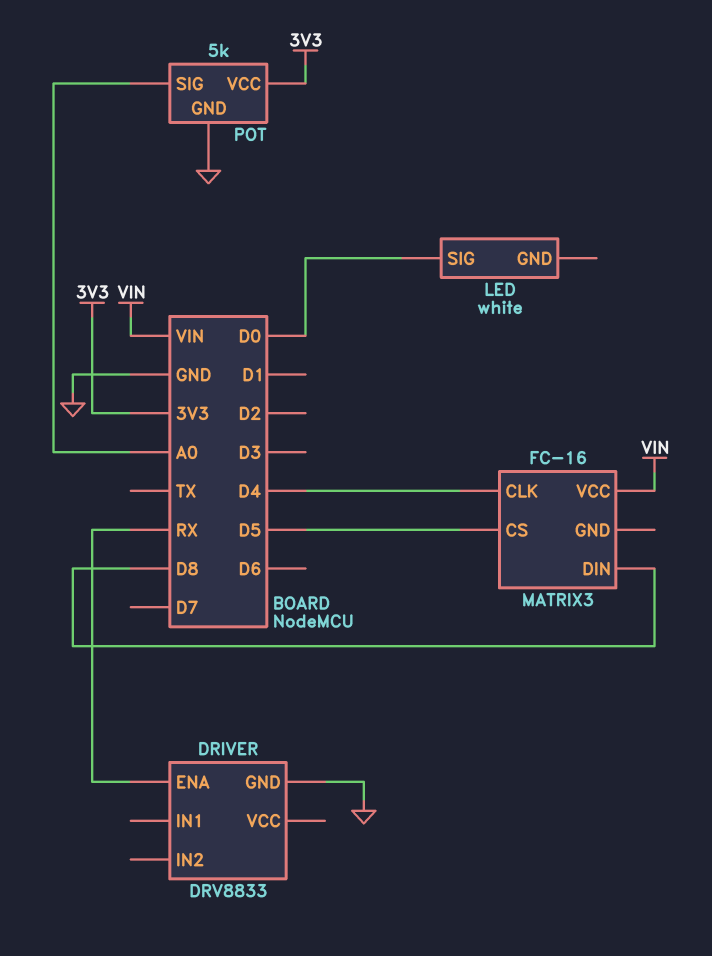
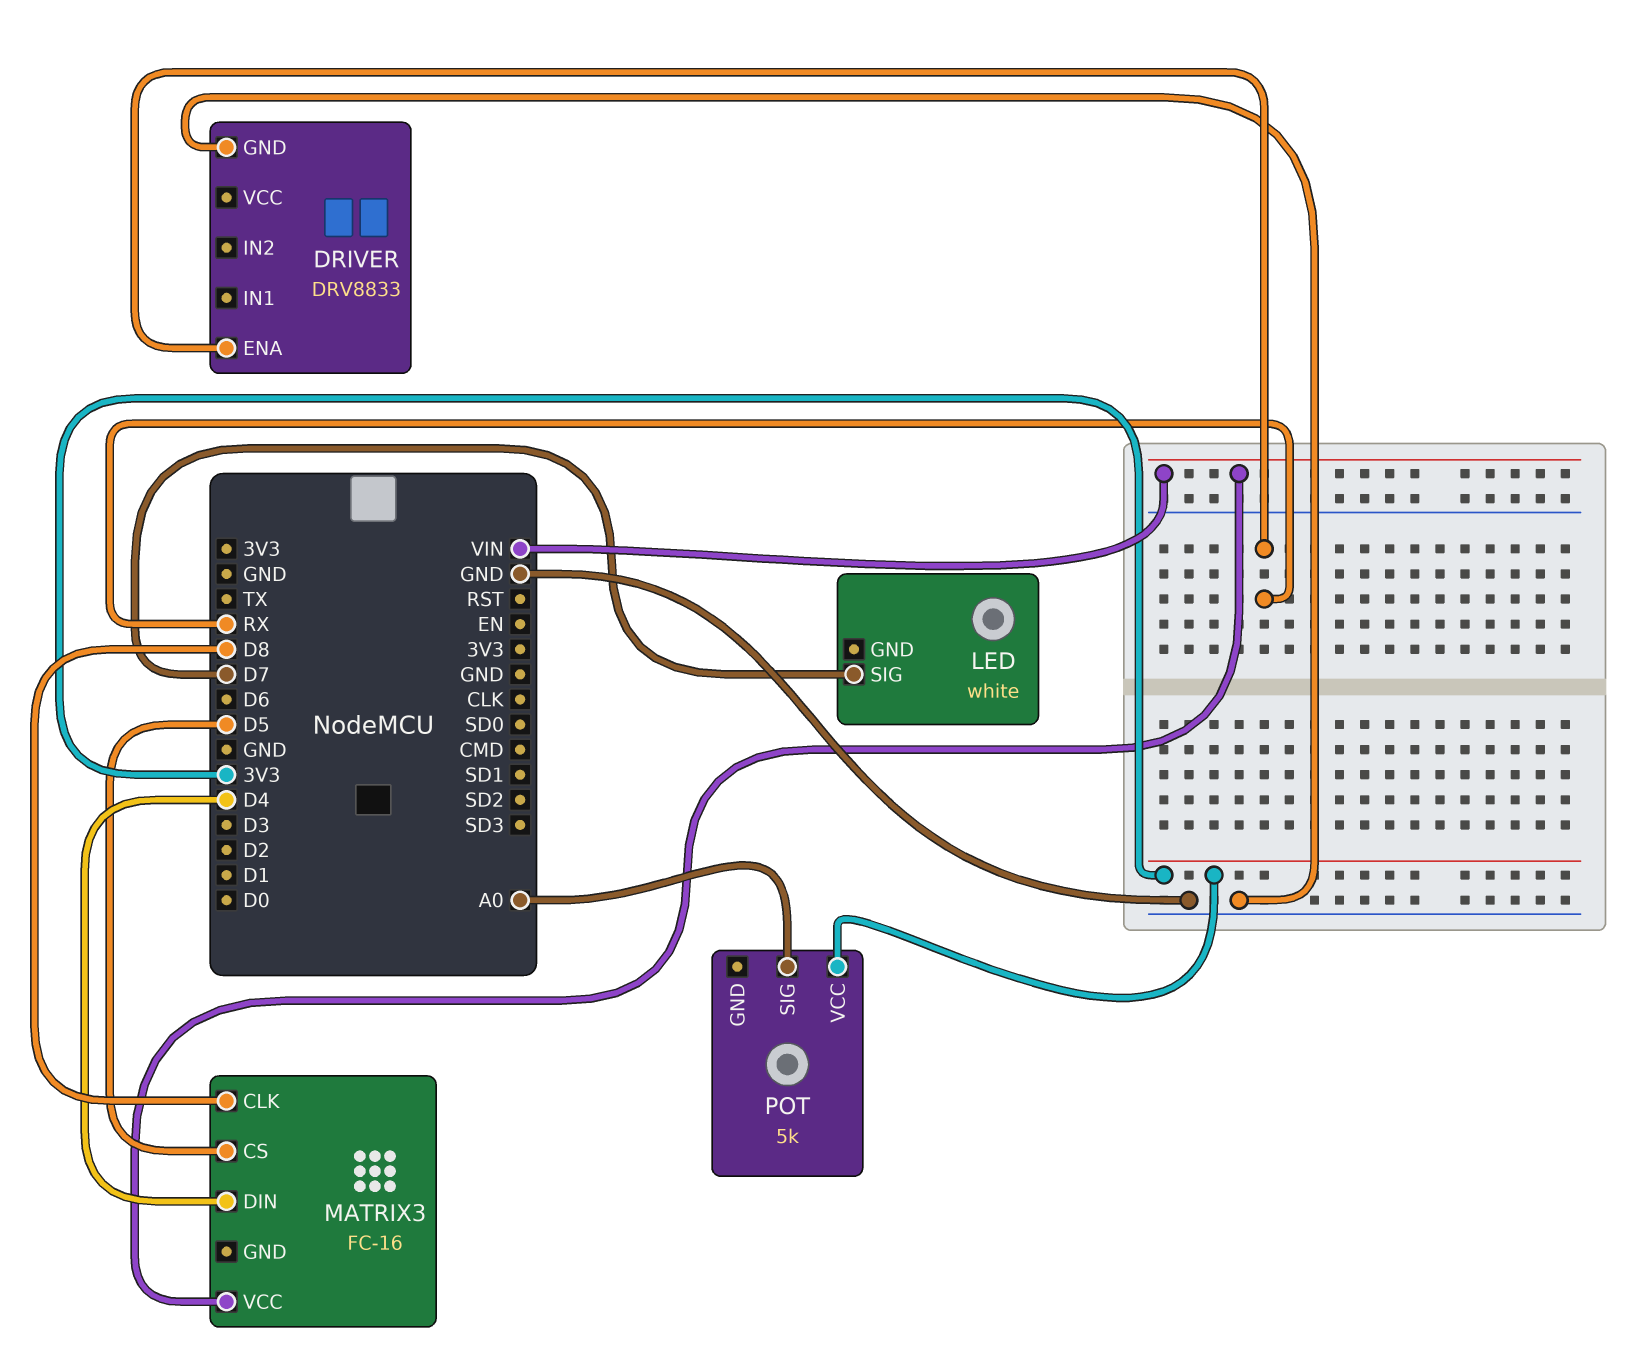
LED pin SIG: D0 -> D7
MATRIX3 pin CLK: D4 -> D8
MATRIX3 pin DIN: D8 -> D4
POT pin GND: GND -> none

